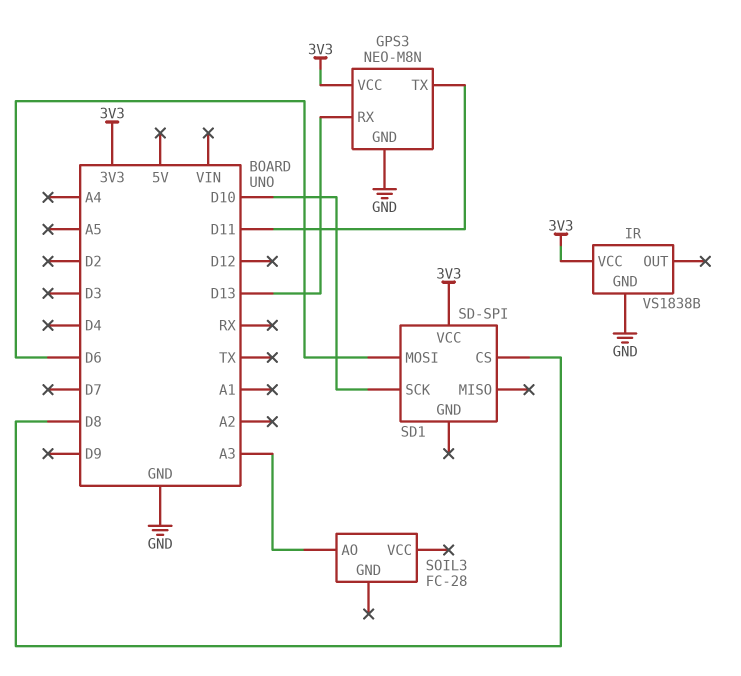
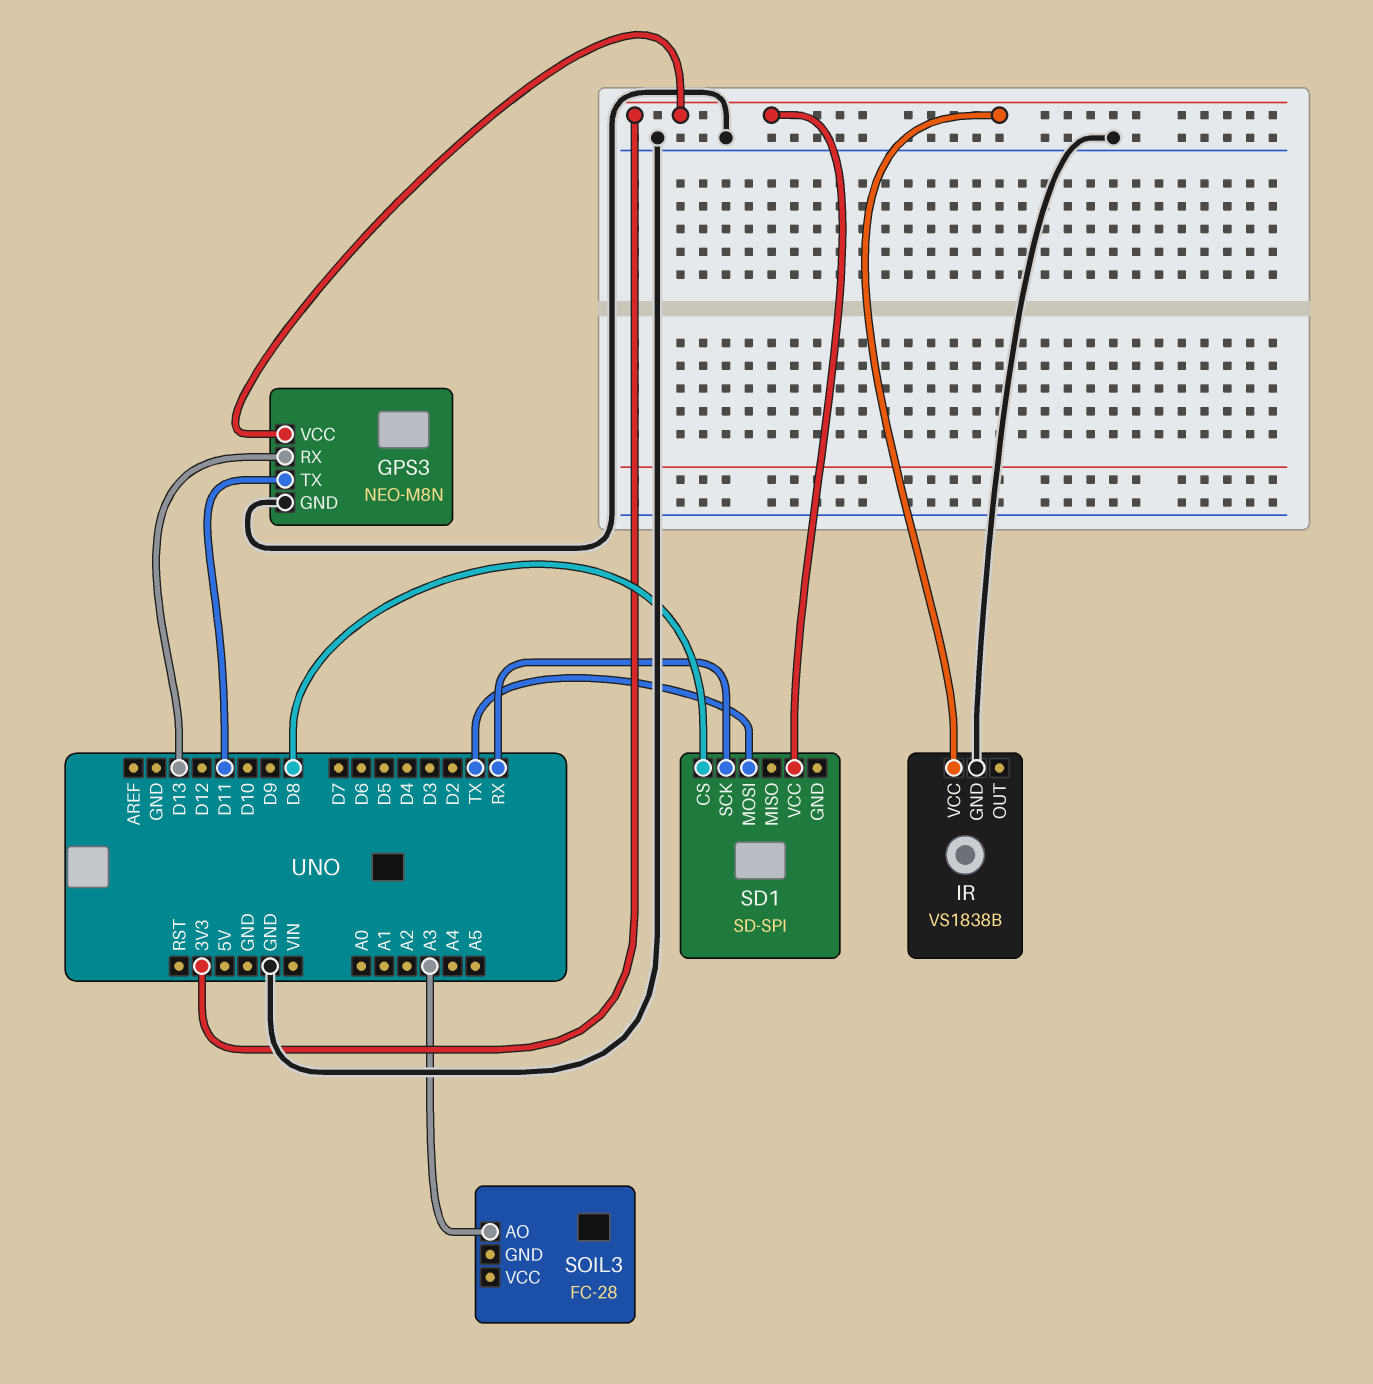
SD1 pin MOSI: D6 -> TX
SD1 pin SCK: D10 -> RX

